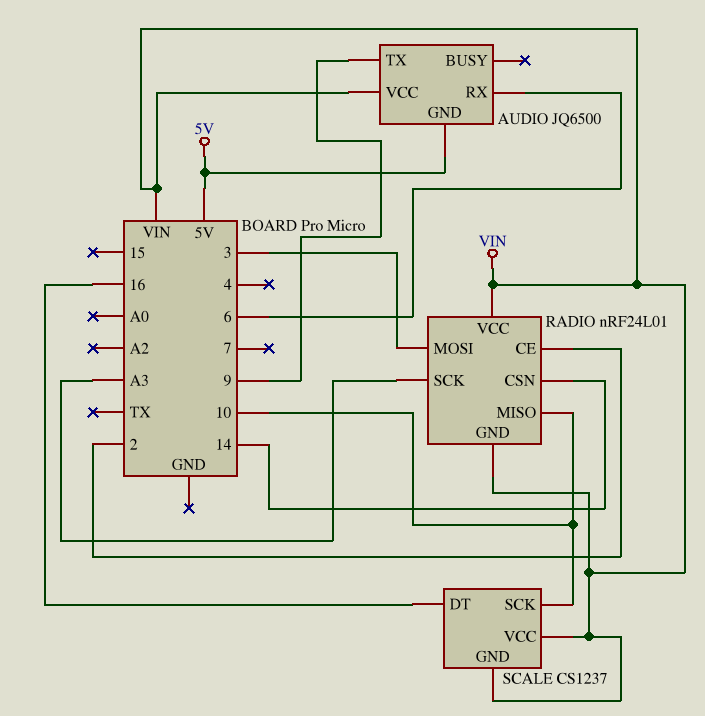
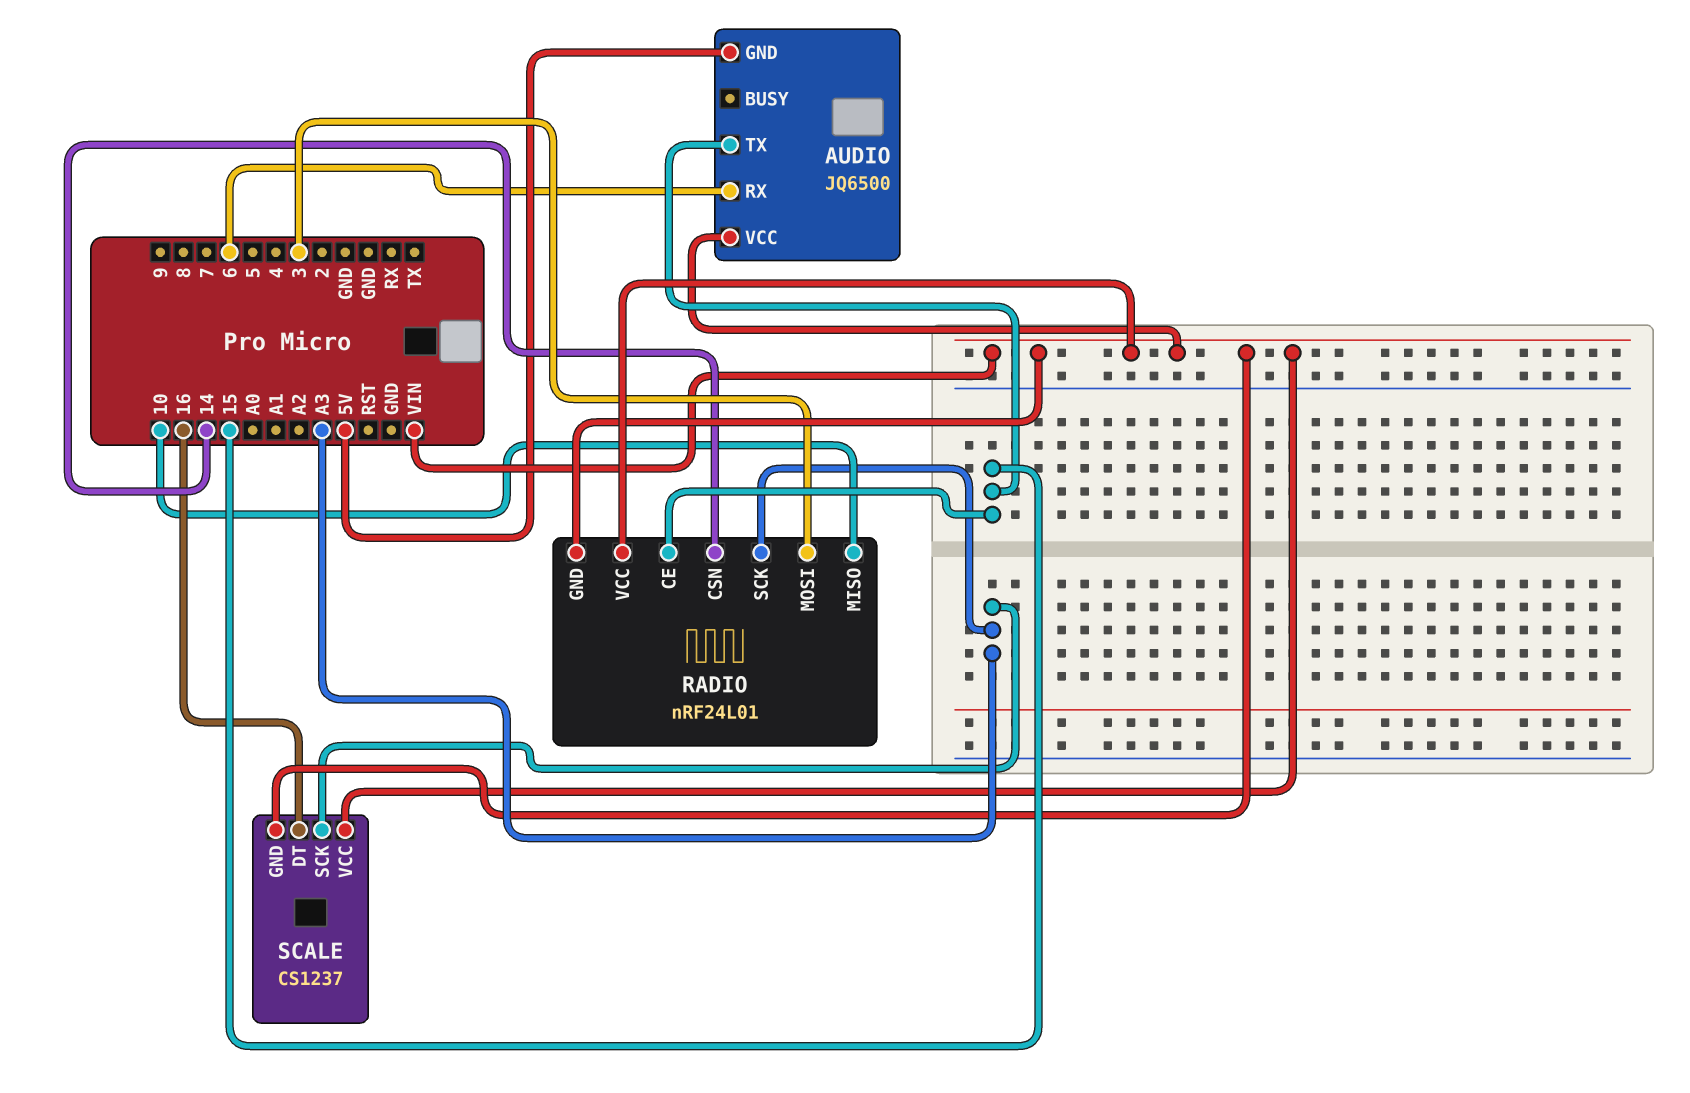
AUDIO pin TX: 9 -> 15
RADIO pin CE: 2 -> 15
SCALE pin SCK: 10 -> A3

